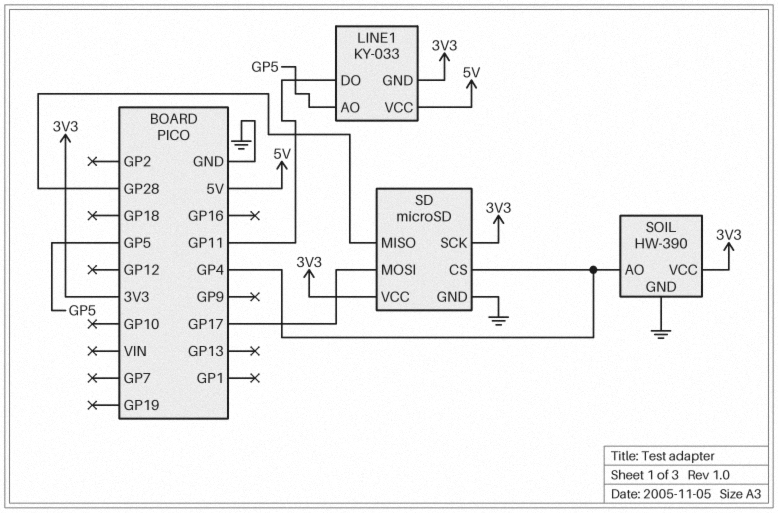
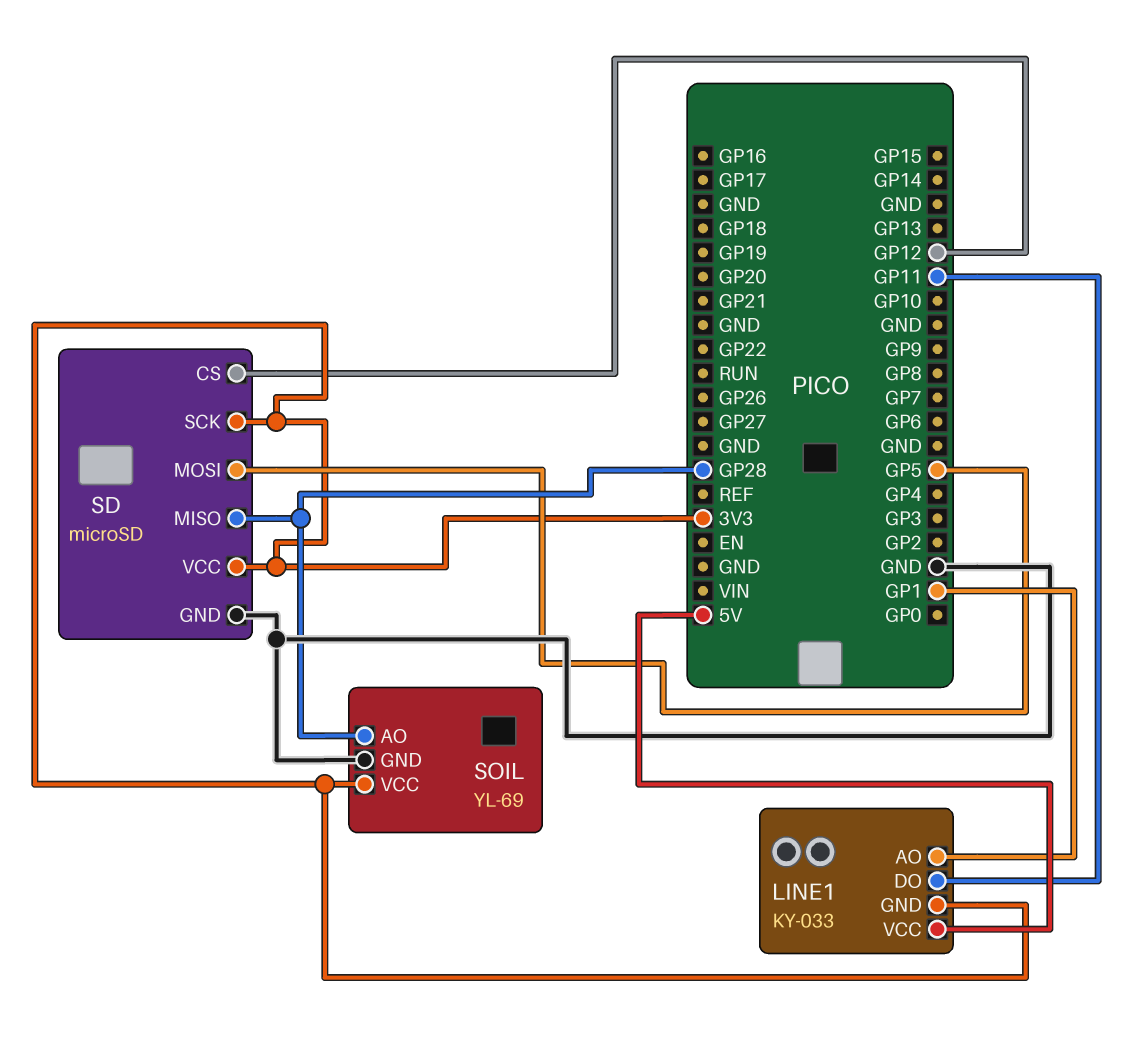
LINE1 pin AO: GP5 -> GP1
SD pin CS: GP4 -> GP12
SD pin MOSI: GP17 -> GP5
SOIL: HW-390 -> YL-69
SOIL pin AO: GP4 -> GP28

